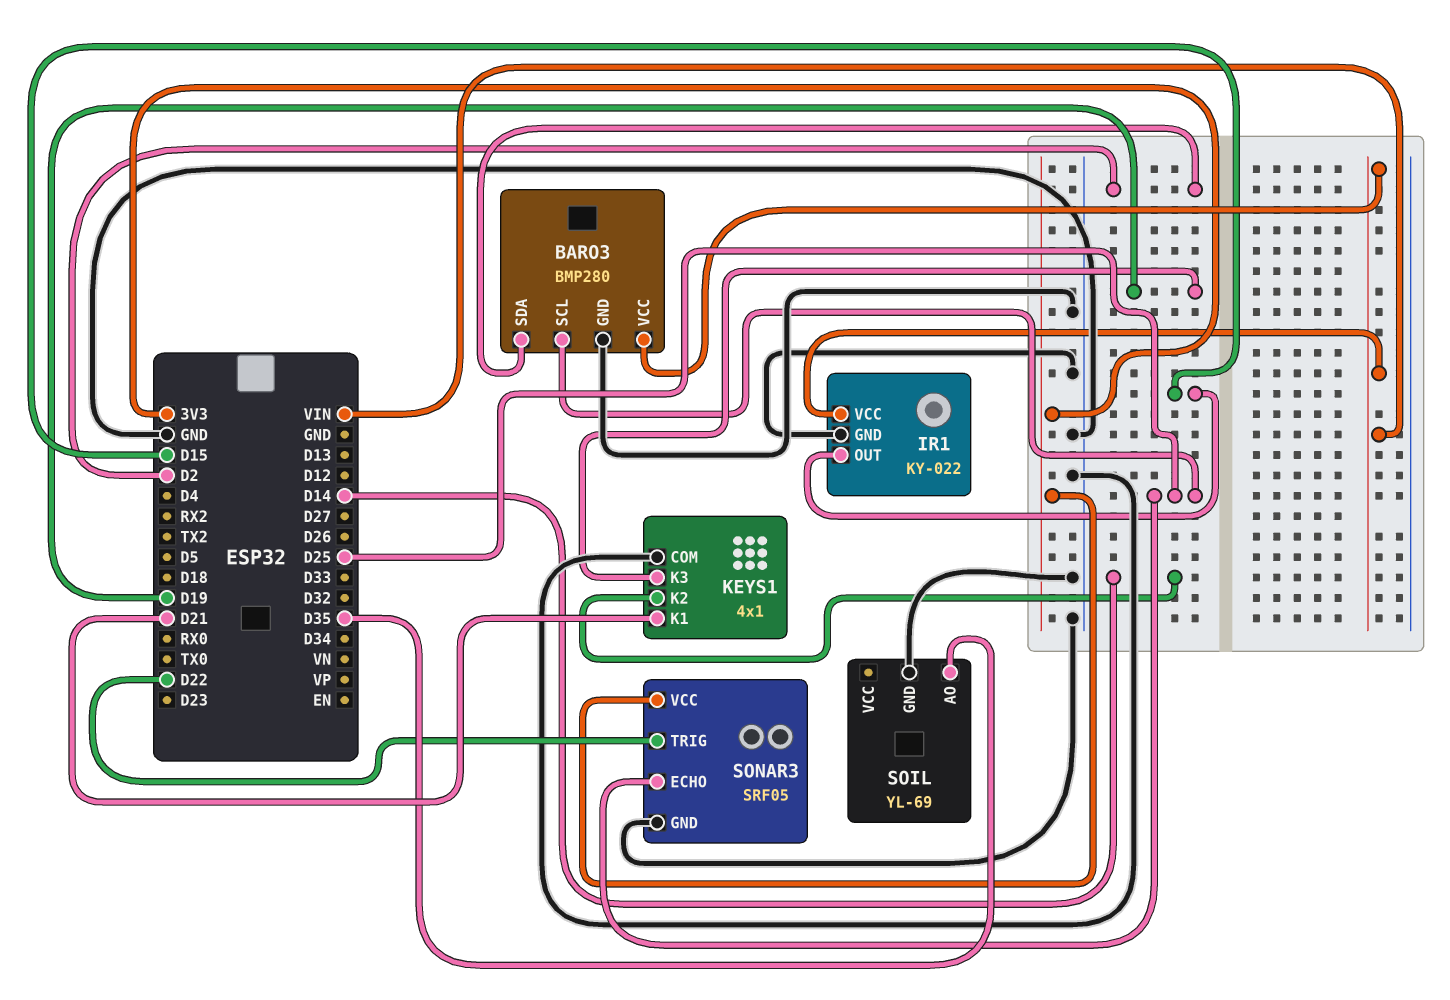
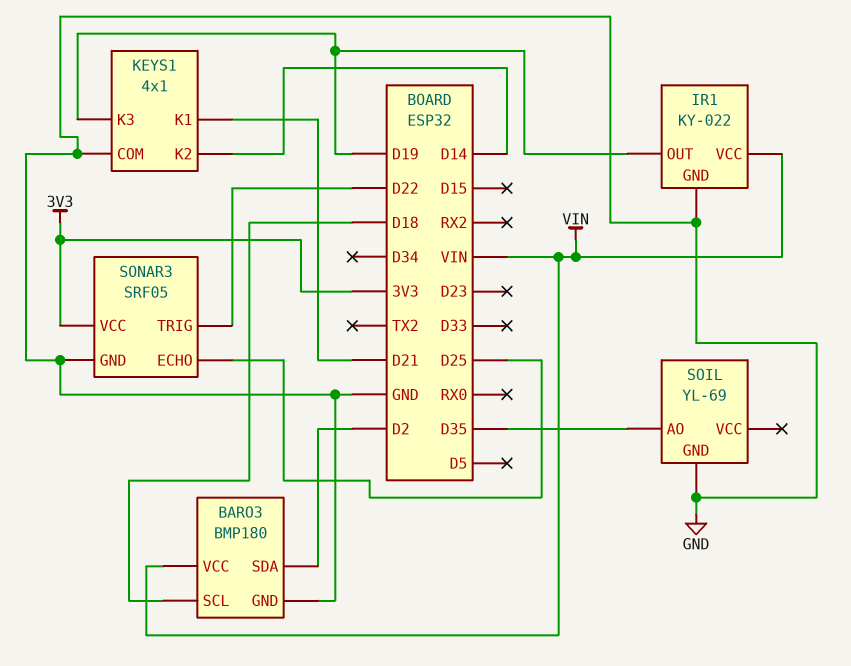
BARO3: BMP280 -> BMP180
BARO3 pin SCL: D25 -> D18
IR1 pin OUT: D15 -> D19

